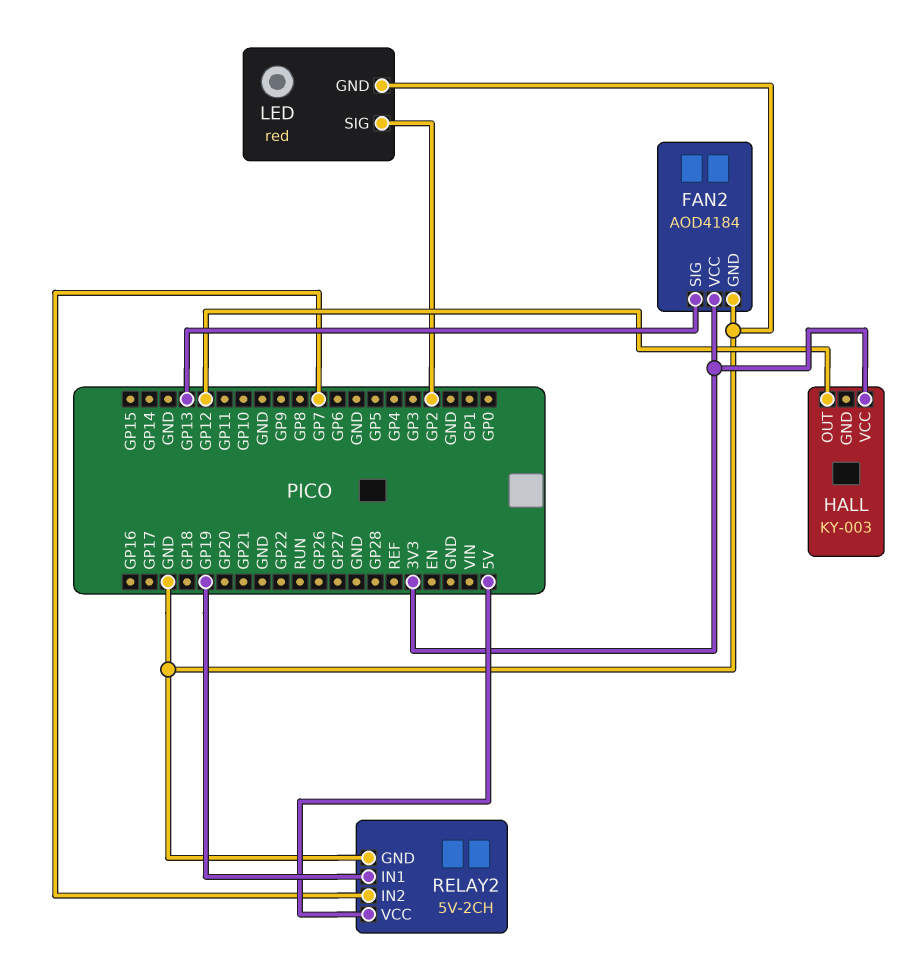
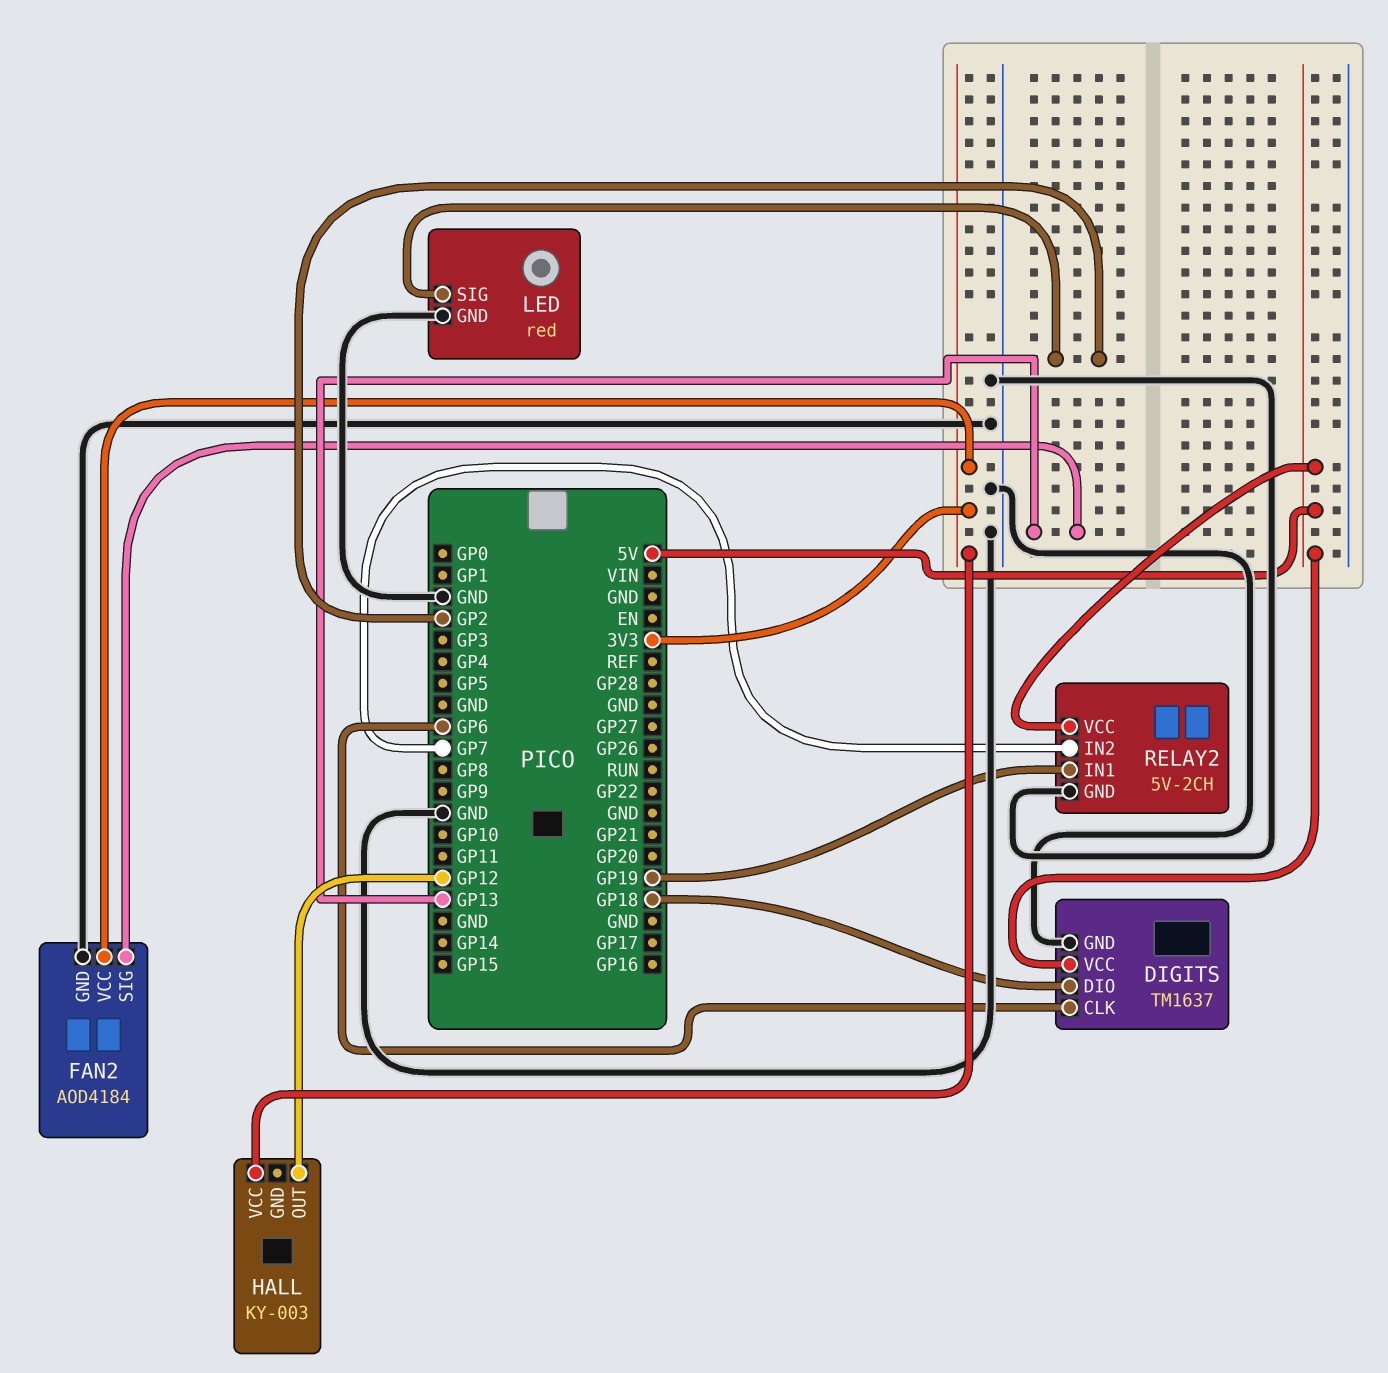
DIGITS: none -> TM1637
DIGITS pin CLK: none -> GP6
DIGITS pin DIO: none -> GP18
DIGITS pin GND: none -> GND
DIGITS pin VCC: none -> 5V

